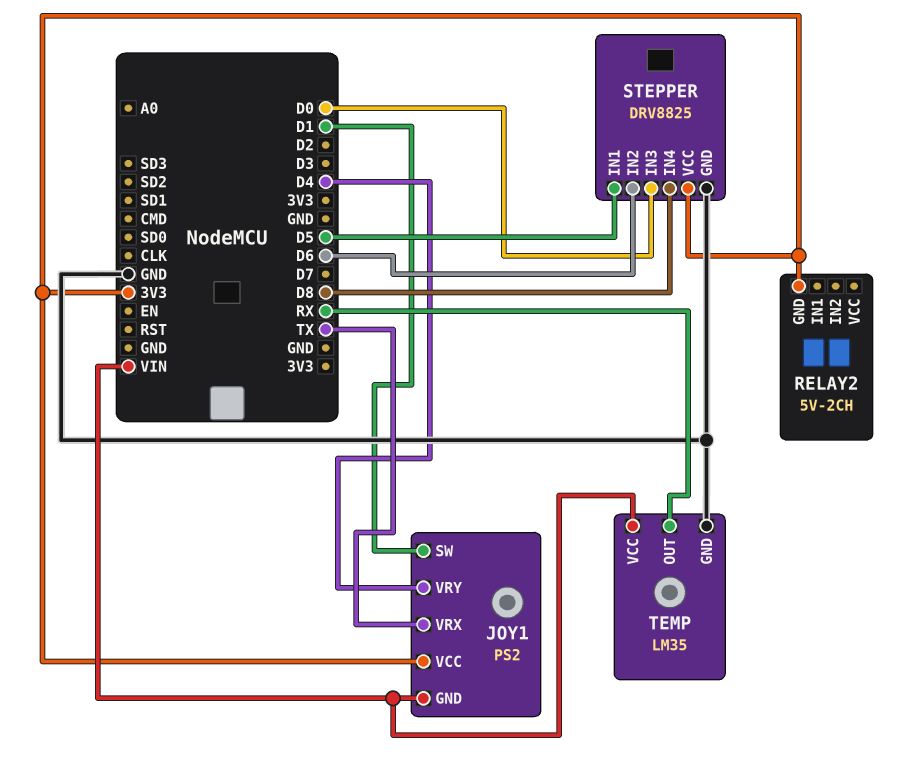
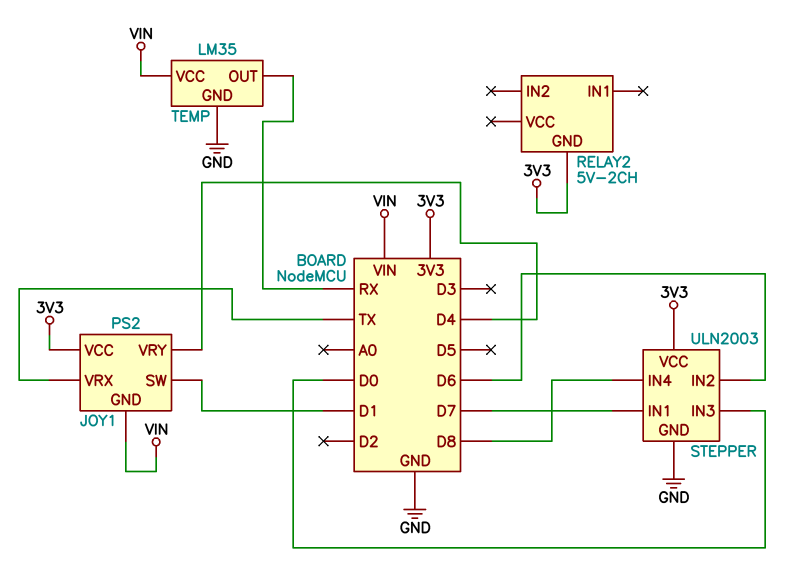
STEPPER: DRV8825 -> ULN2003
STEPPER pin IN1: D5 -> D7

